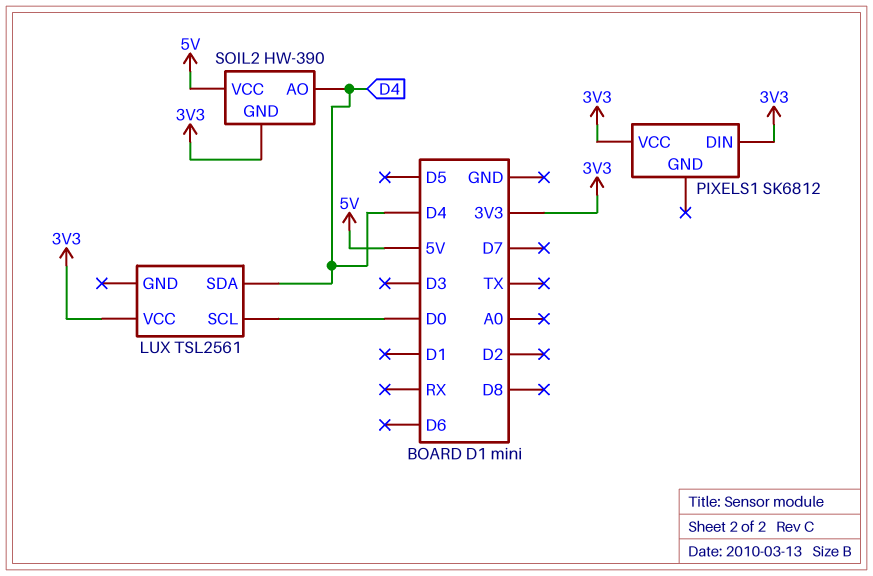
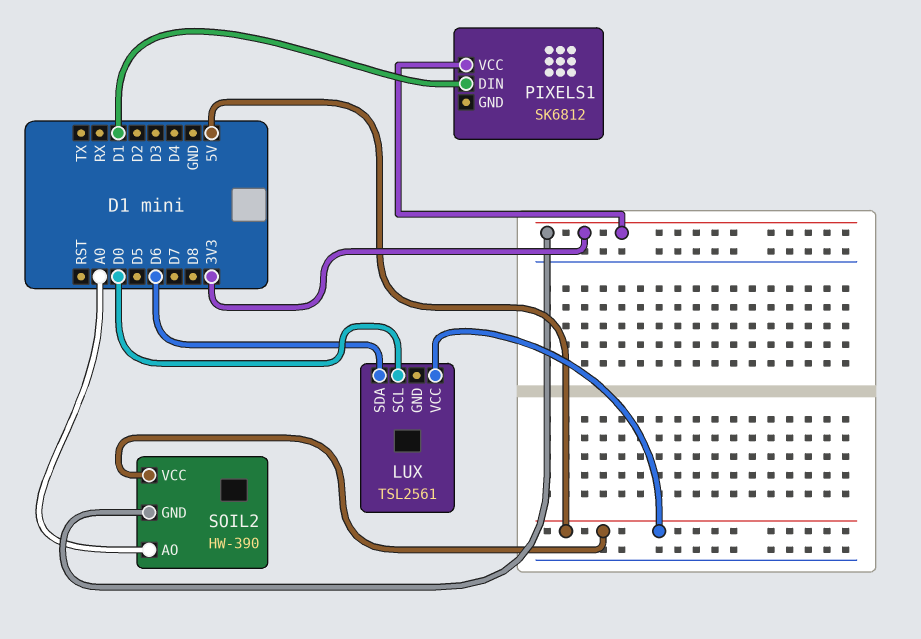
LUX pin SDA: D4 -> D6
LUX pin VCC: 3V3 -> 5V
PIXELS1 pin DIN: 3V3 -> D1
SOIL2 pin AO: D4 -> A0

